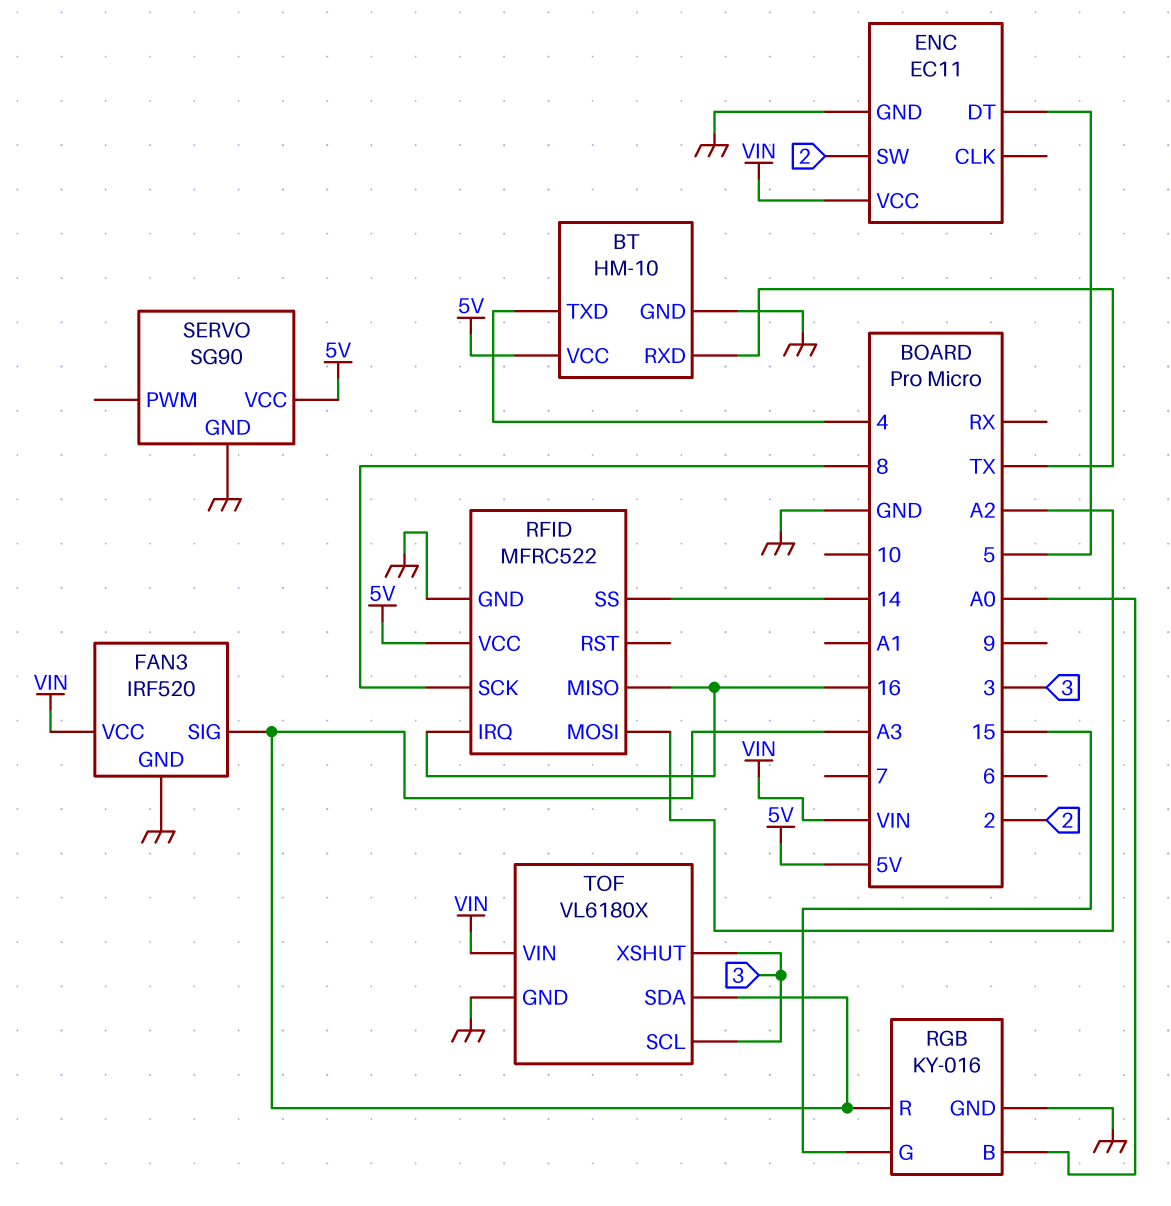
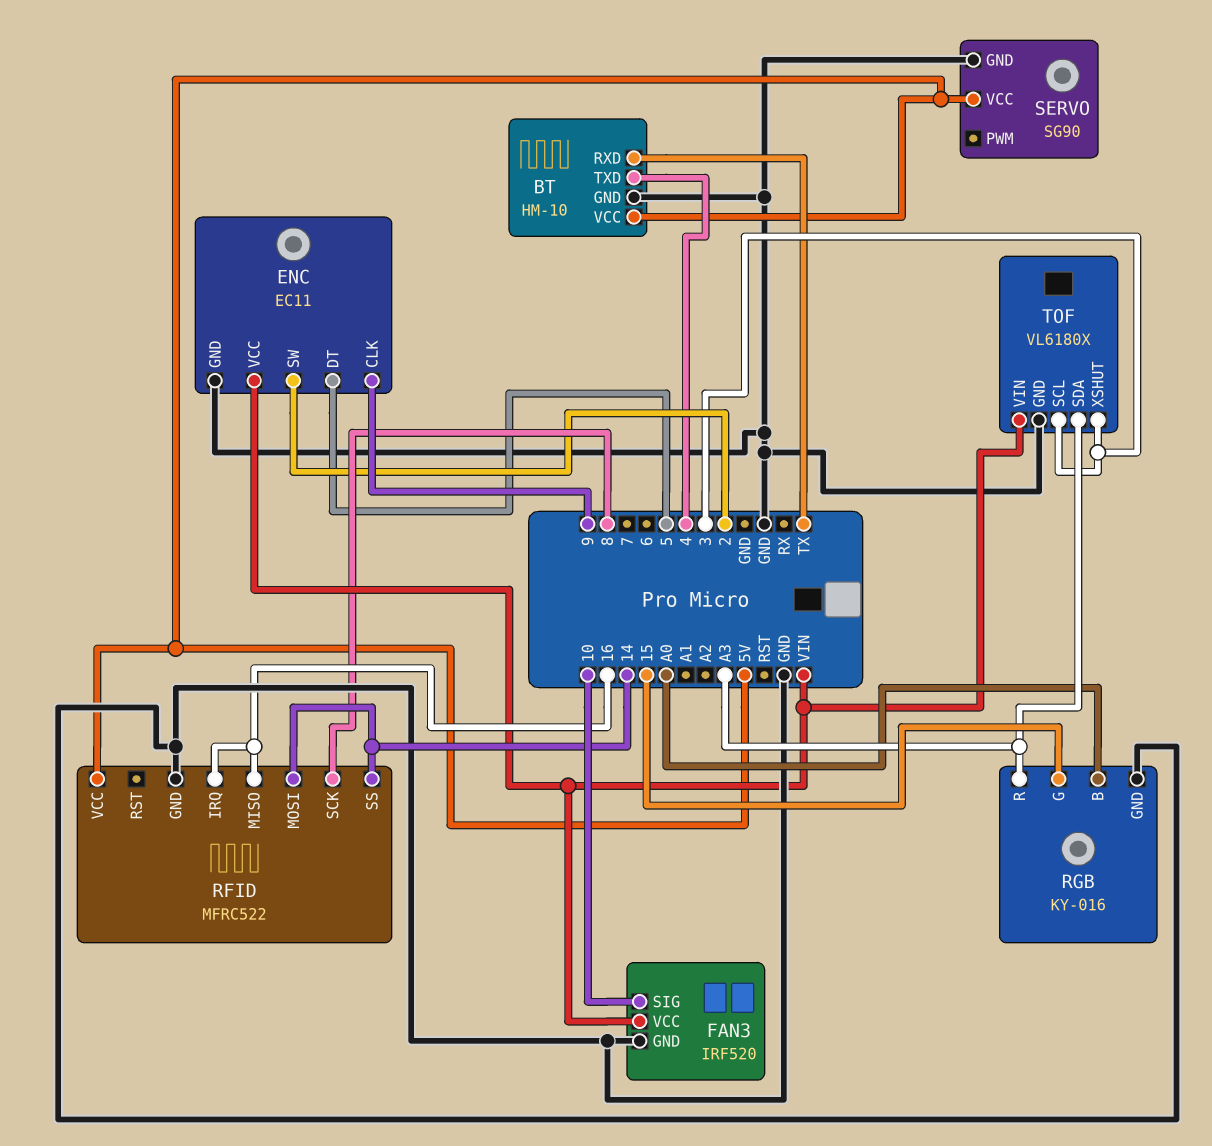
ENC pin CLK: none -> 9
FAN3 pin SIG: A3 -> 10
RFID pin MOSI: A2 -> 14

